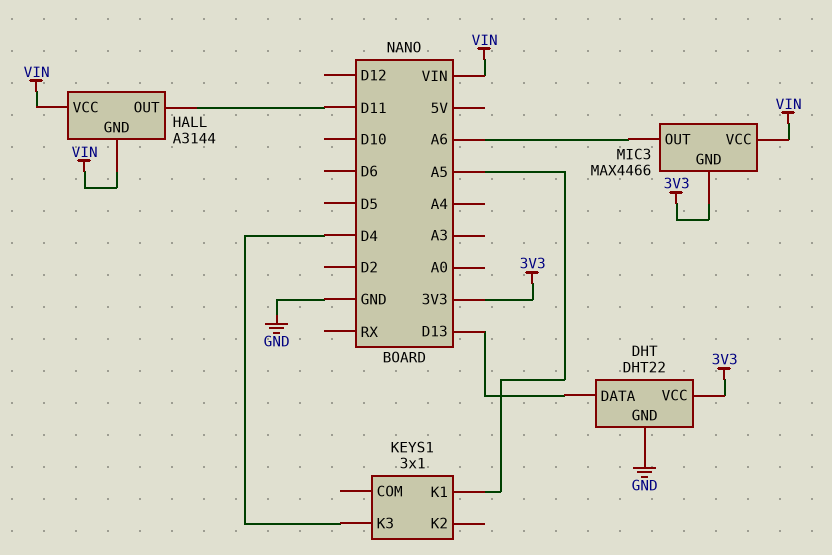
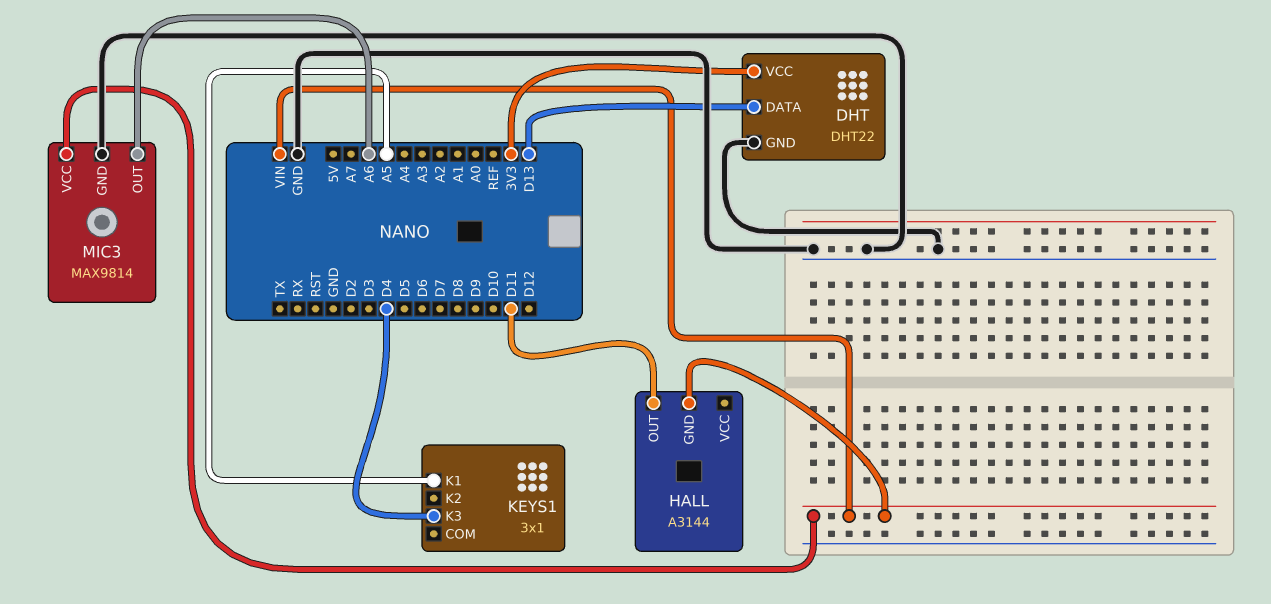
HALL pin VCC: VIN -> none
MIC3: MAX4466 -> MAX9814
MIC3 pin GND: 3V3 -> GND

